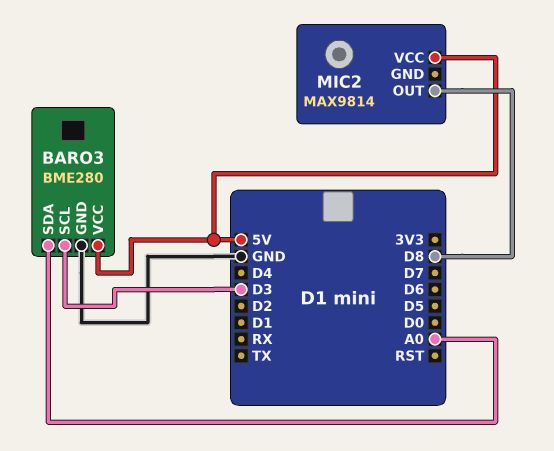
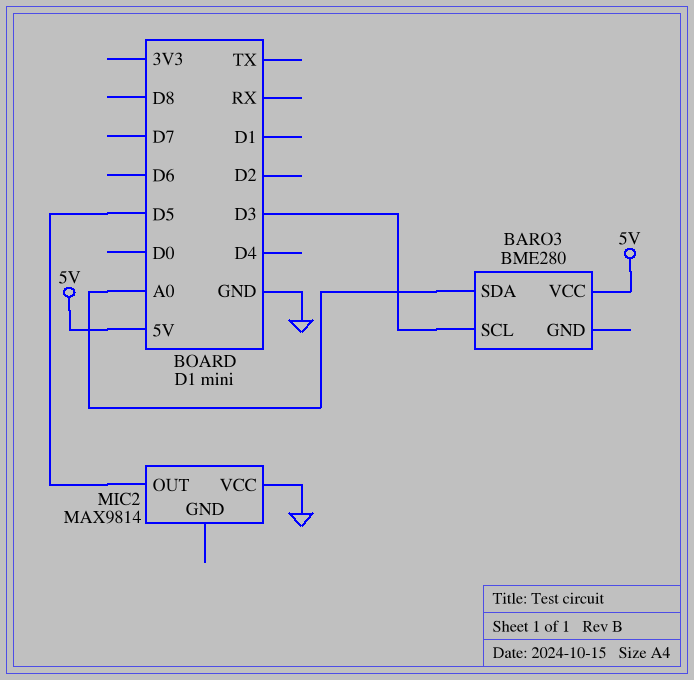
BARO3 pin GND: GND -> none
MIC2 pin OUT: D8 -> D5
MIC2 pin VCC: 5V -> GND

